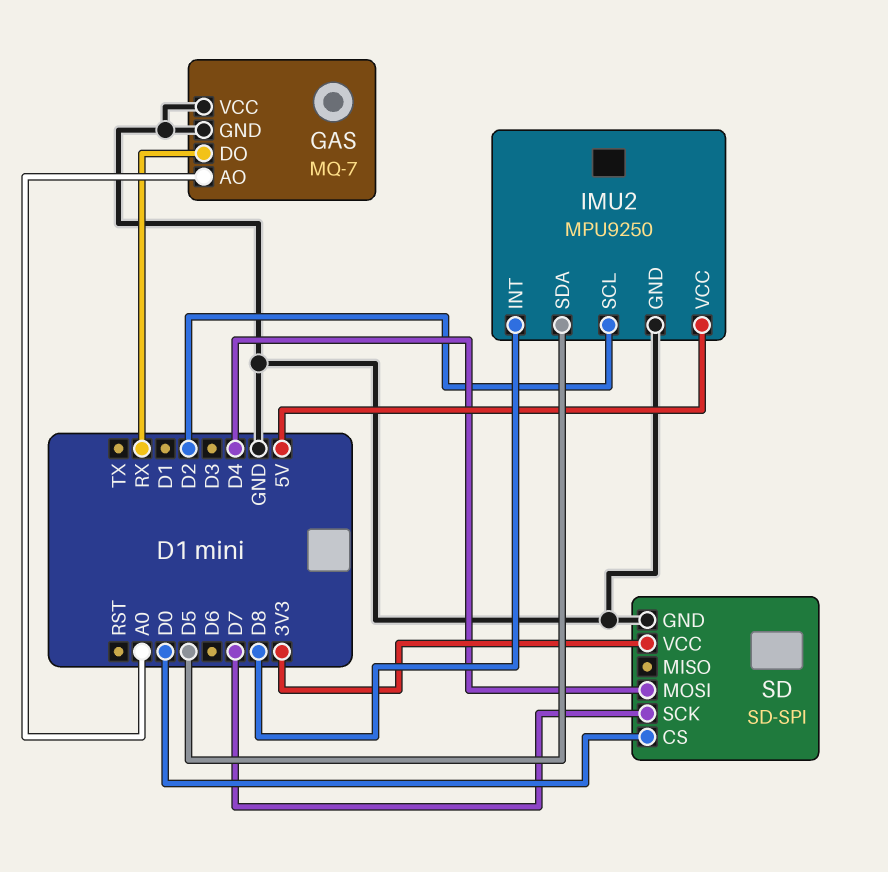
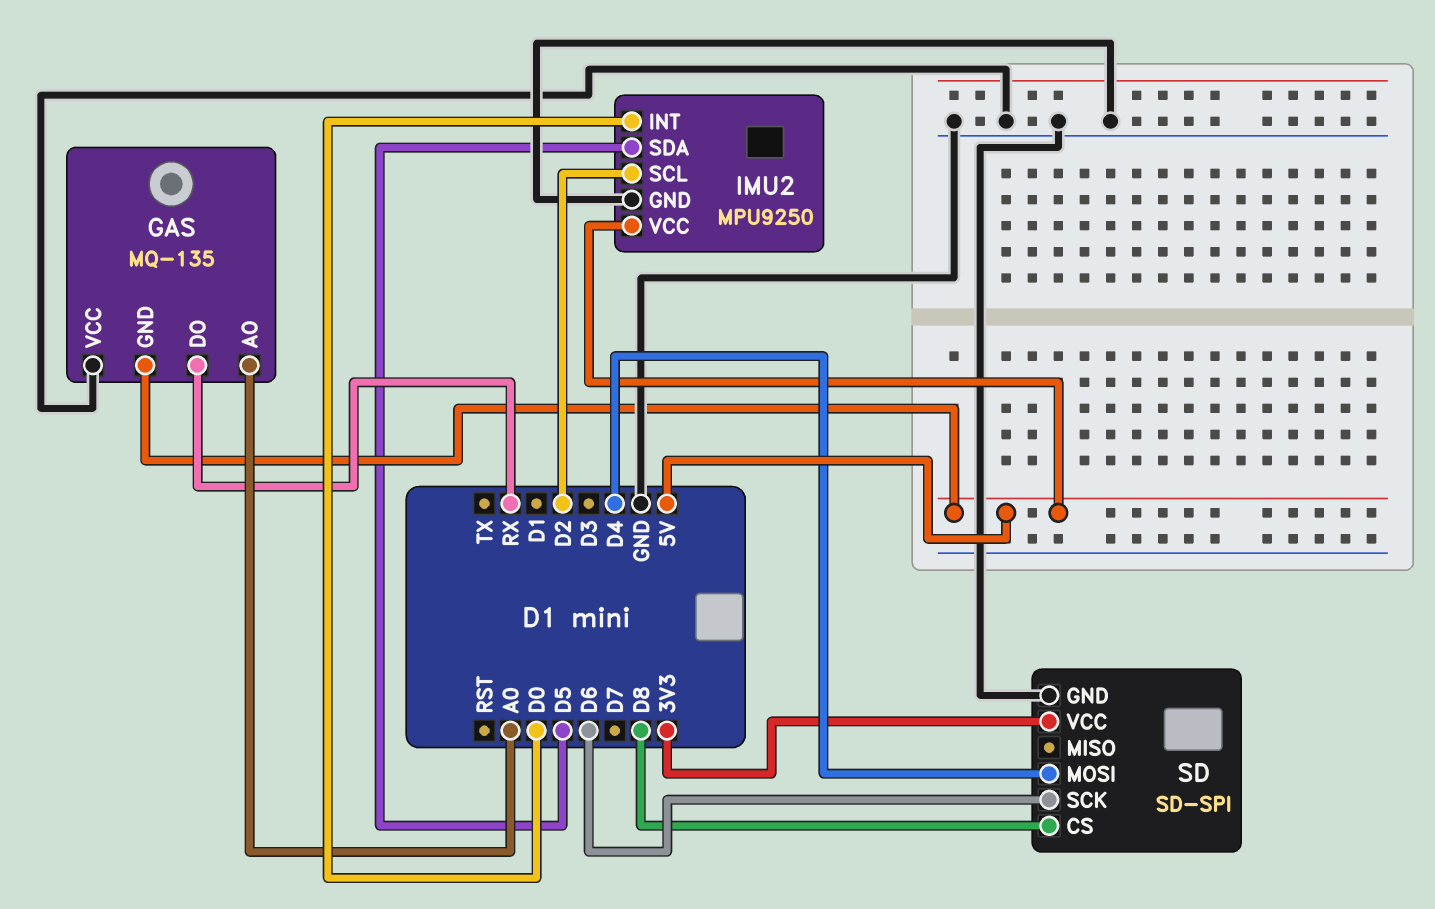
GAS: MQ-7 -> MQ-135
GAS pin GND: GND -> 5V
IMU2 pin INT: D8 -> D0
SD pin CS: D0 -> D8
SD pin SCK: D7 -> D6

